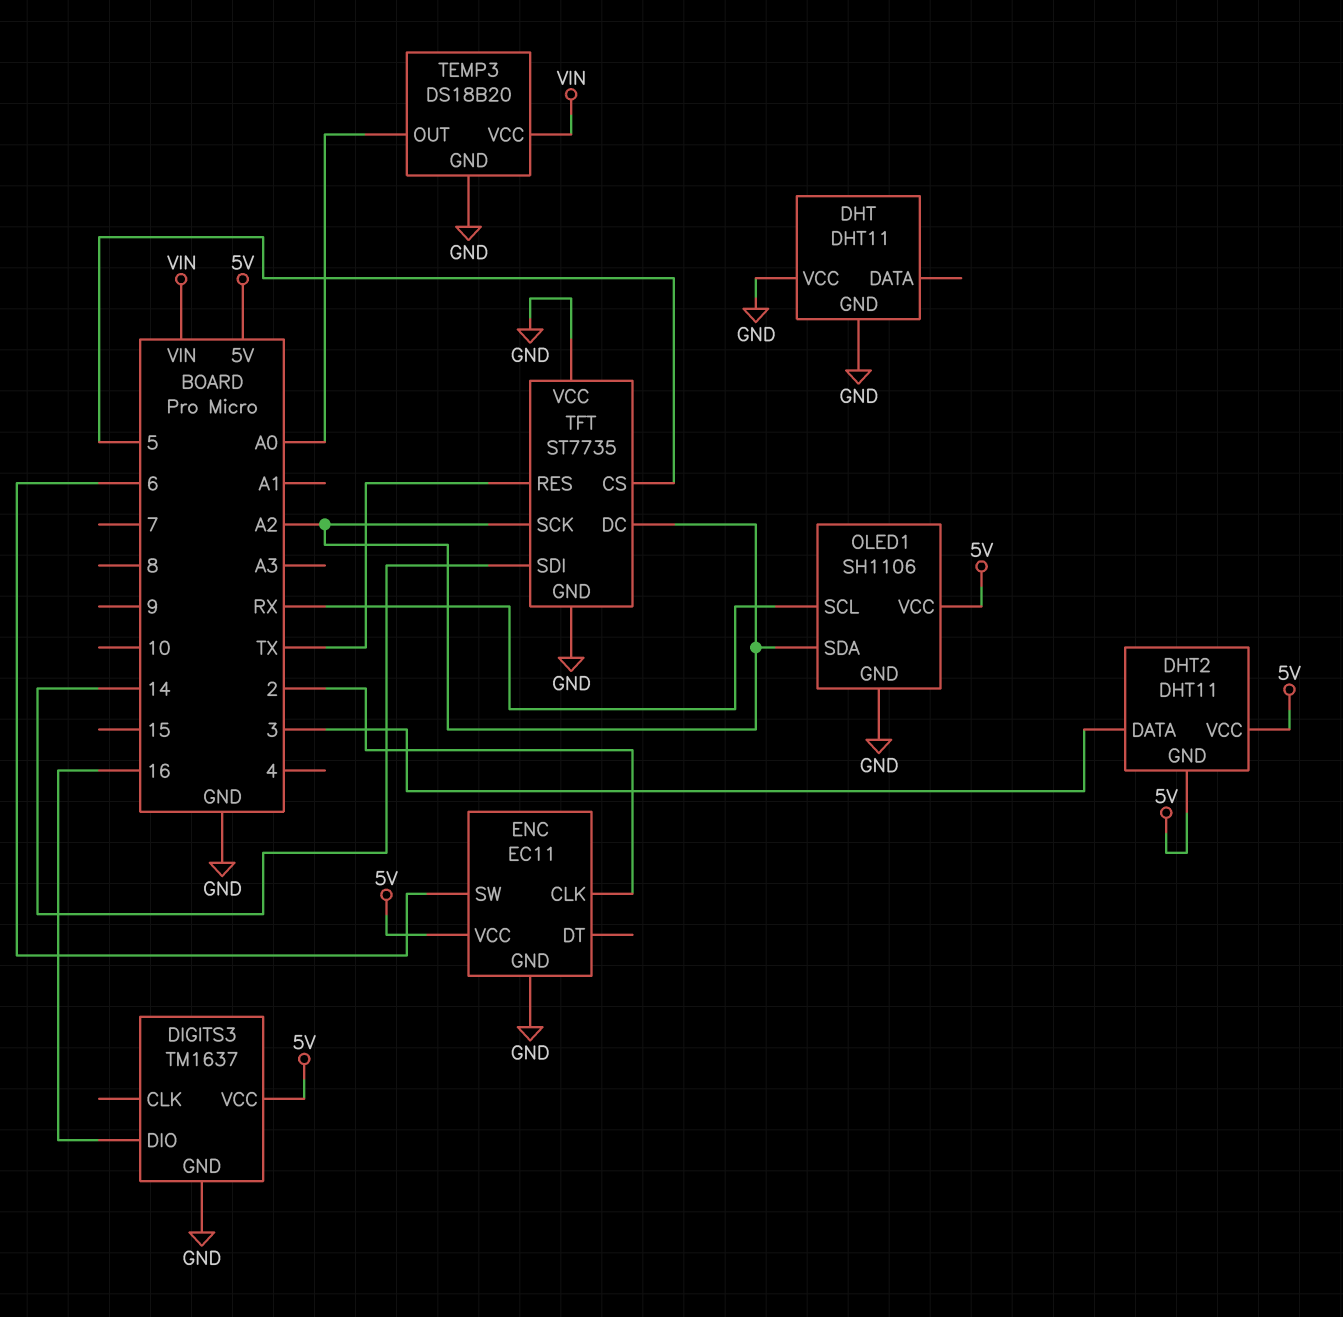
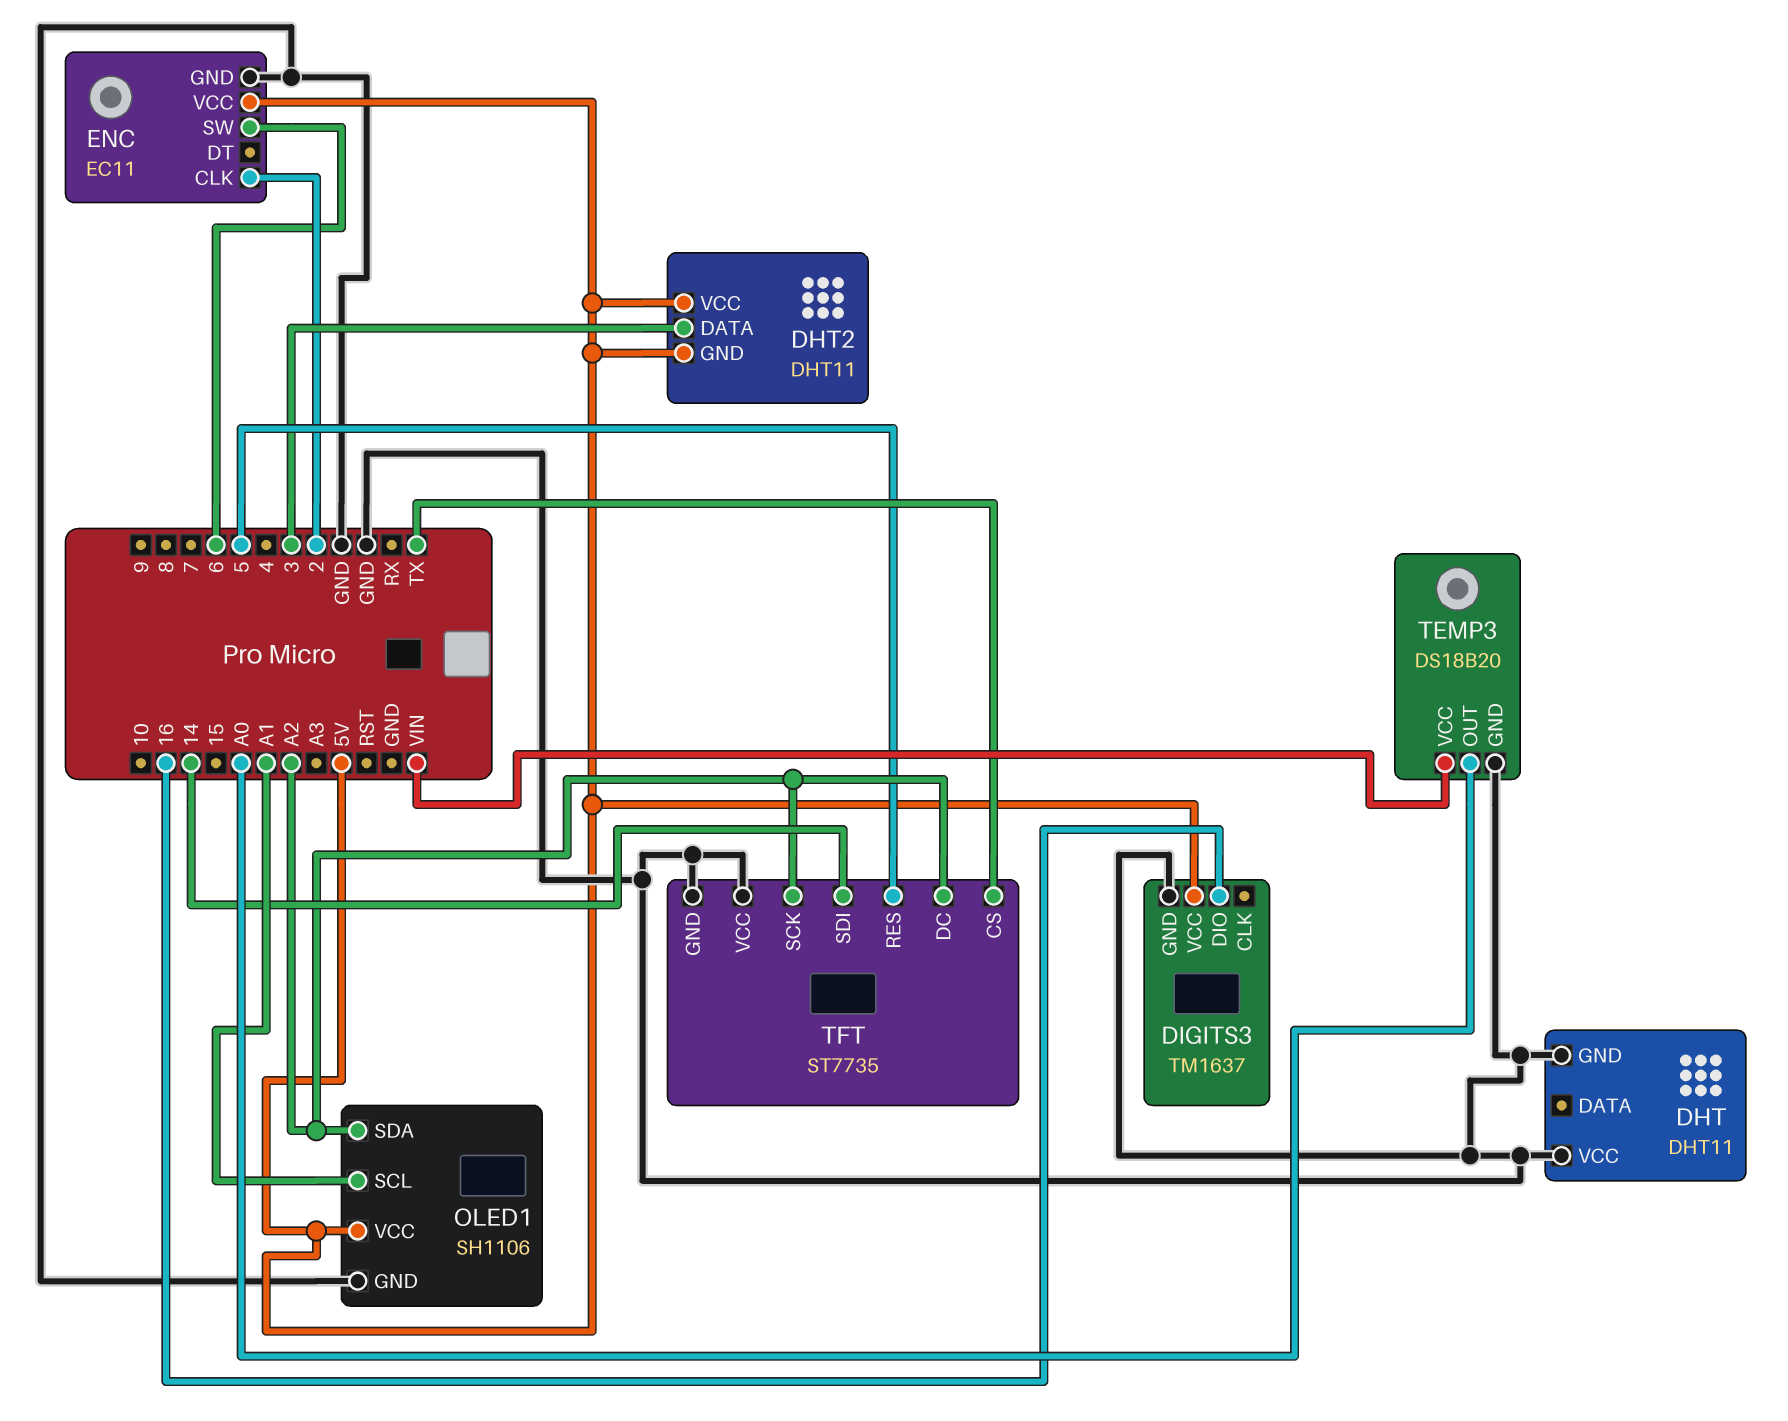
OLED1 pin SCL: RX -> A1
TFT pin CS: 5 -> TX
TFT pin RES: TX -> 5

